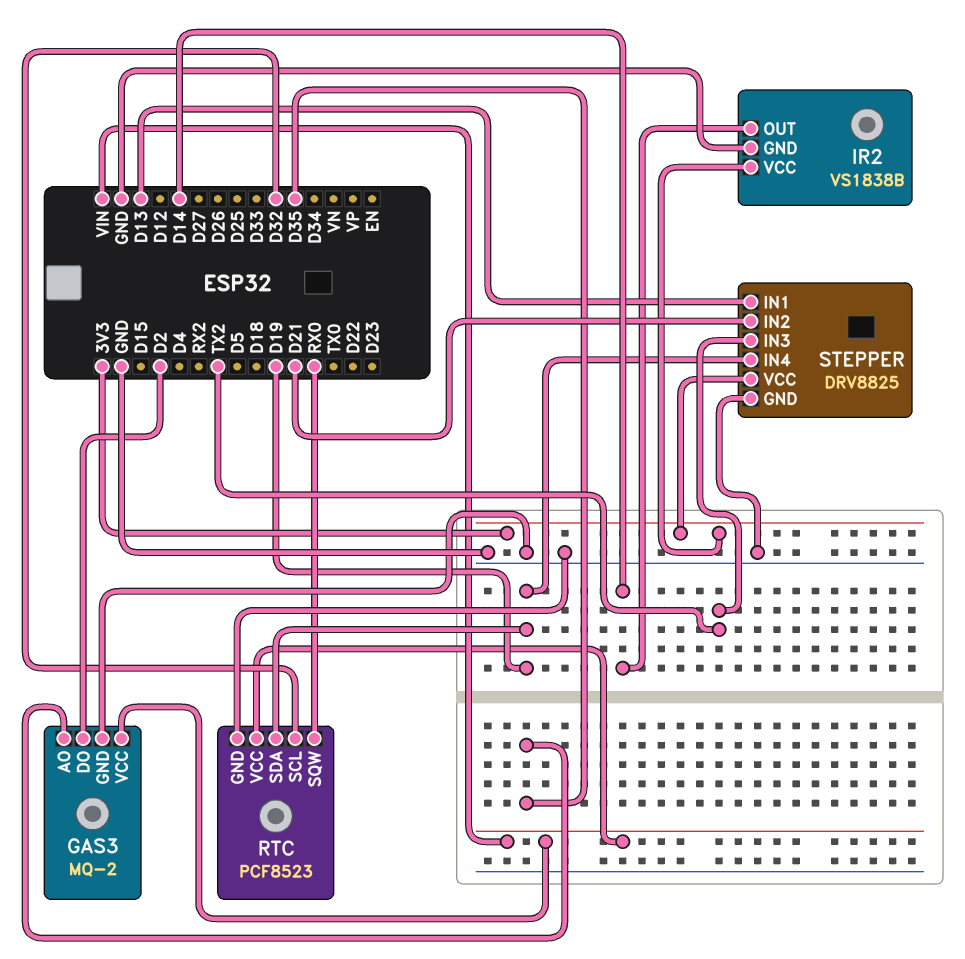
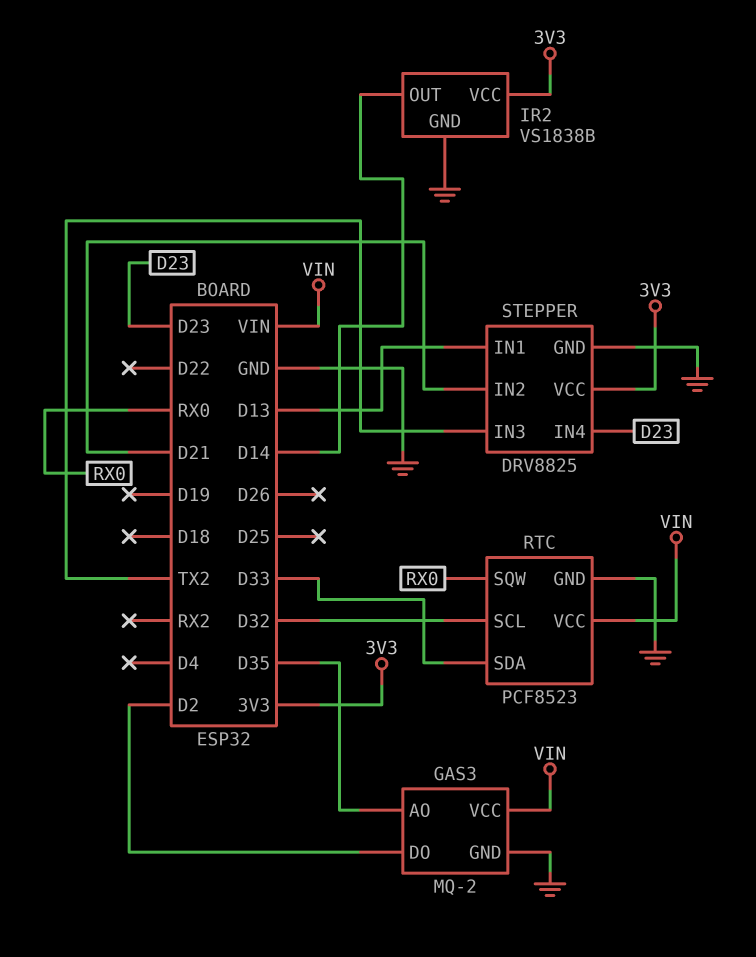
RTC pin SDA: D19 -> D33
STEPPER pin IN4: D19 -> D23

